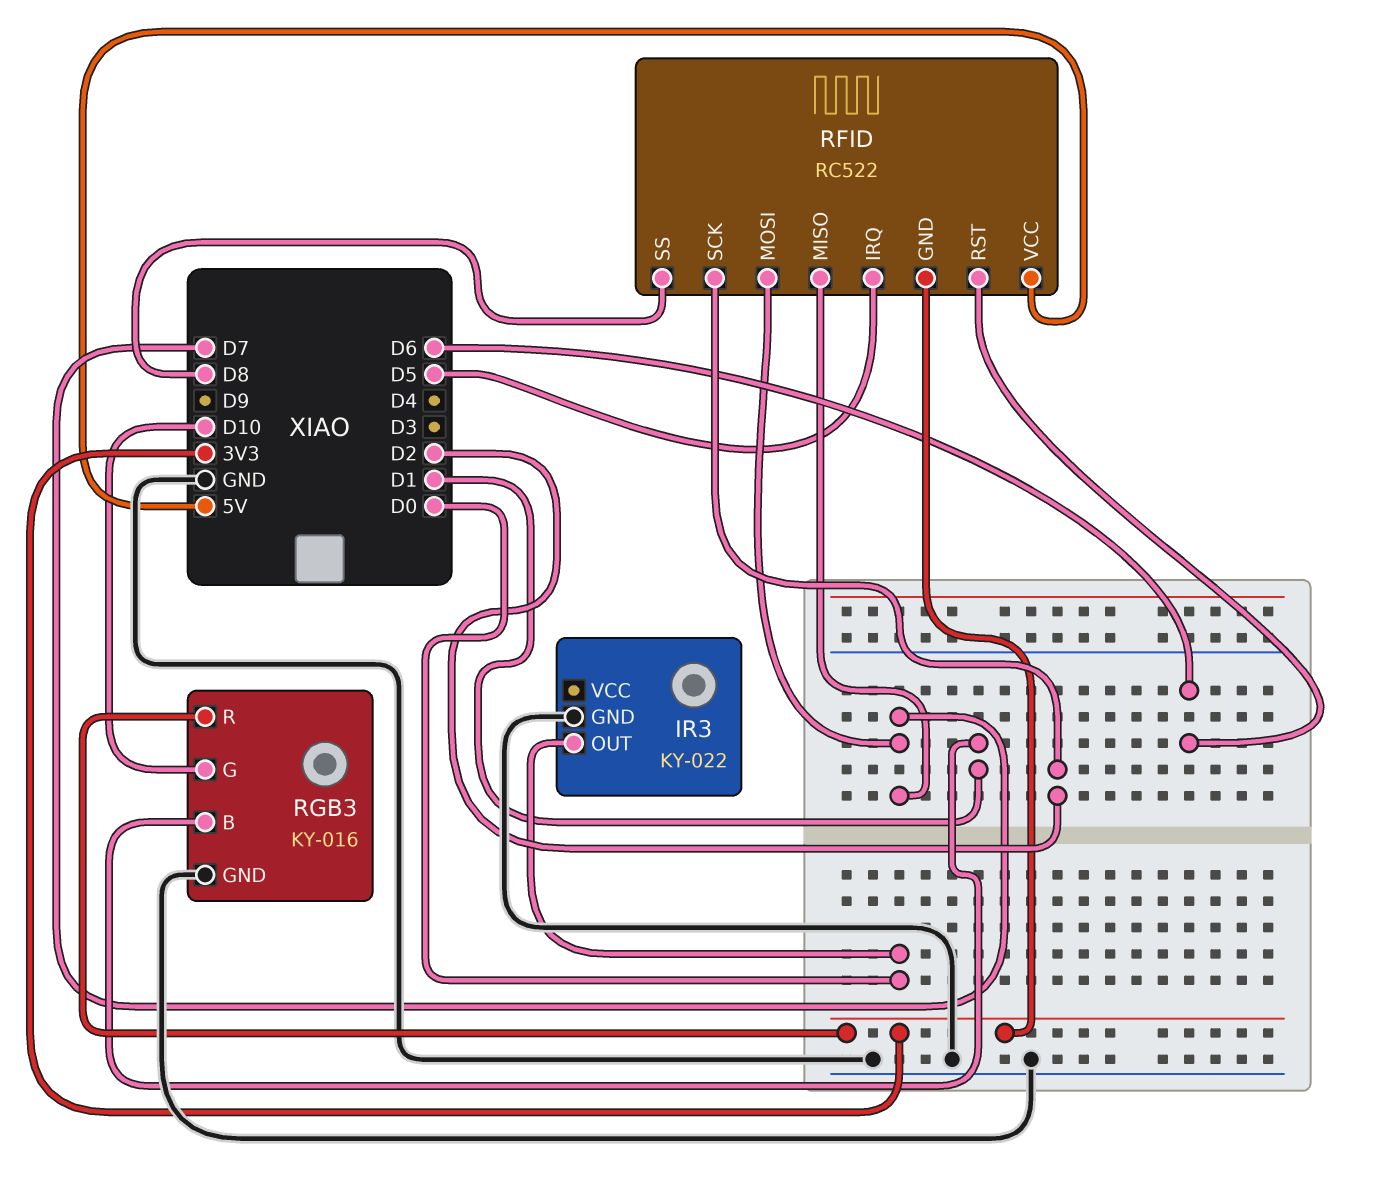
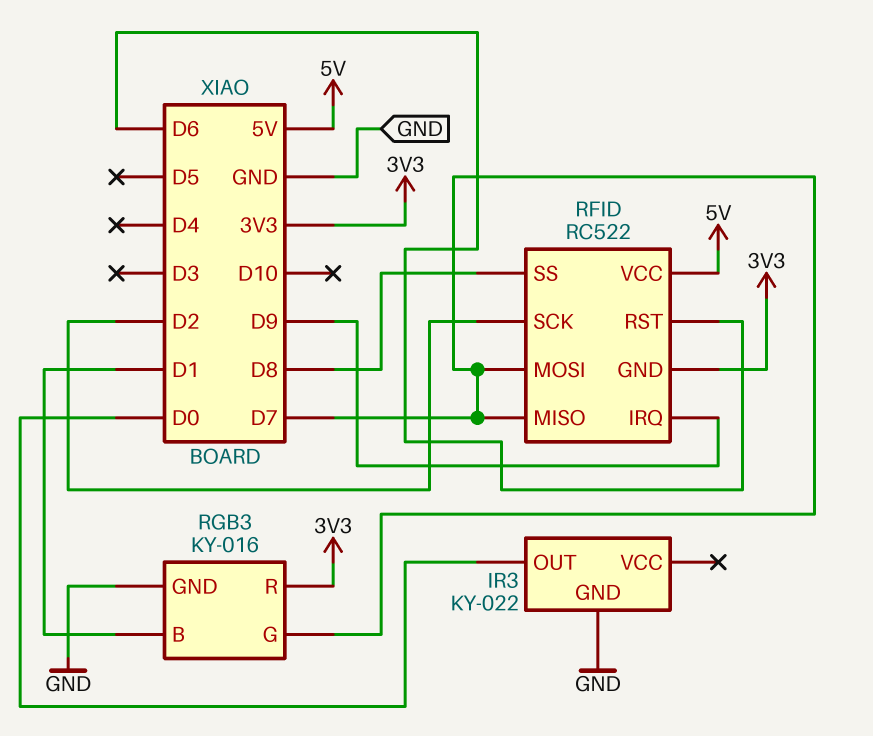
RFID pin IRQ: D5 -> D9
RGB3 pin G: D10 -> D7

